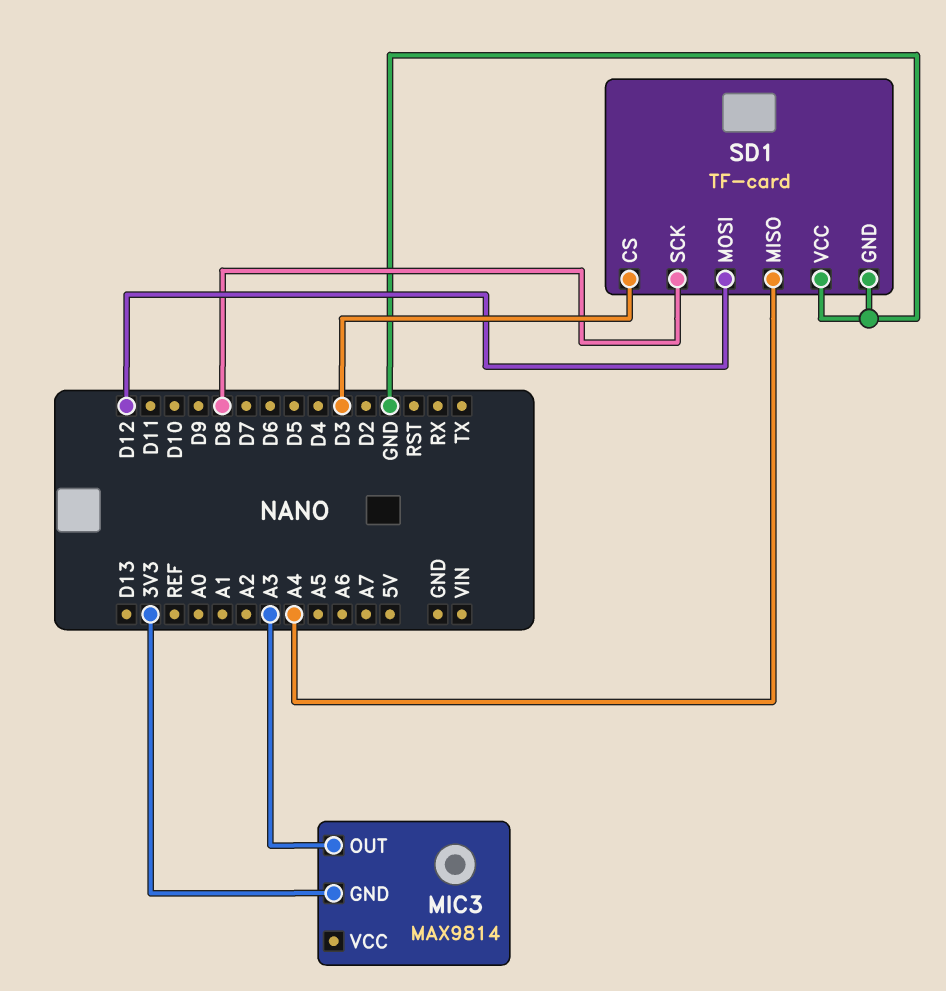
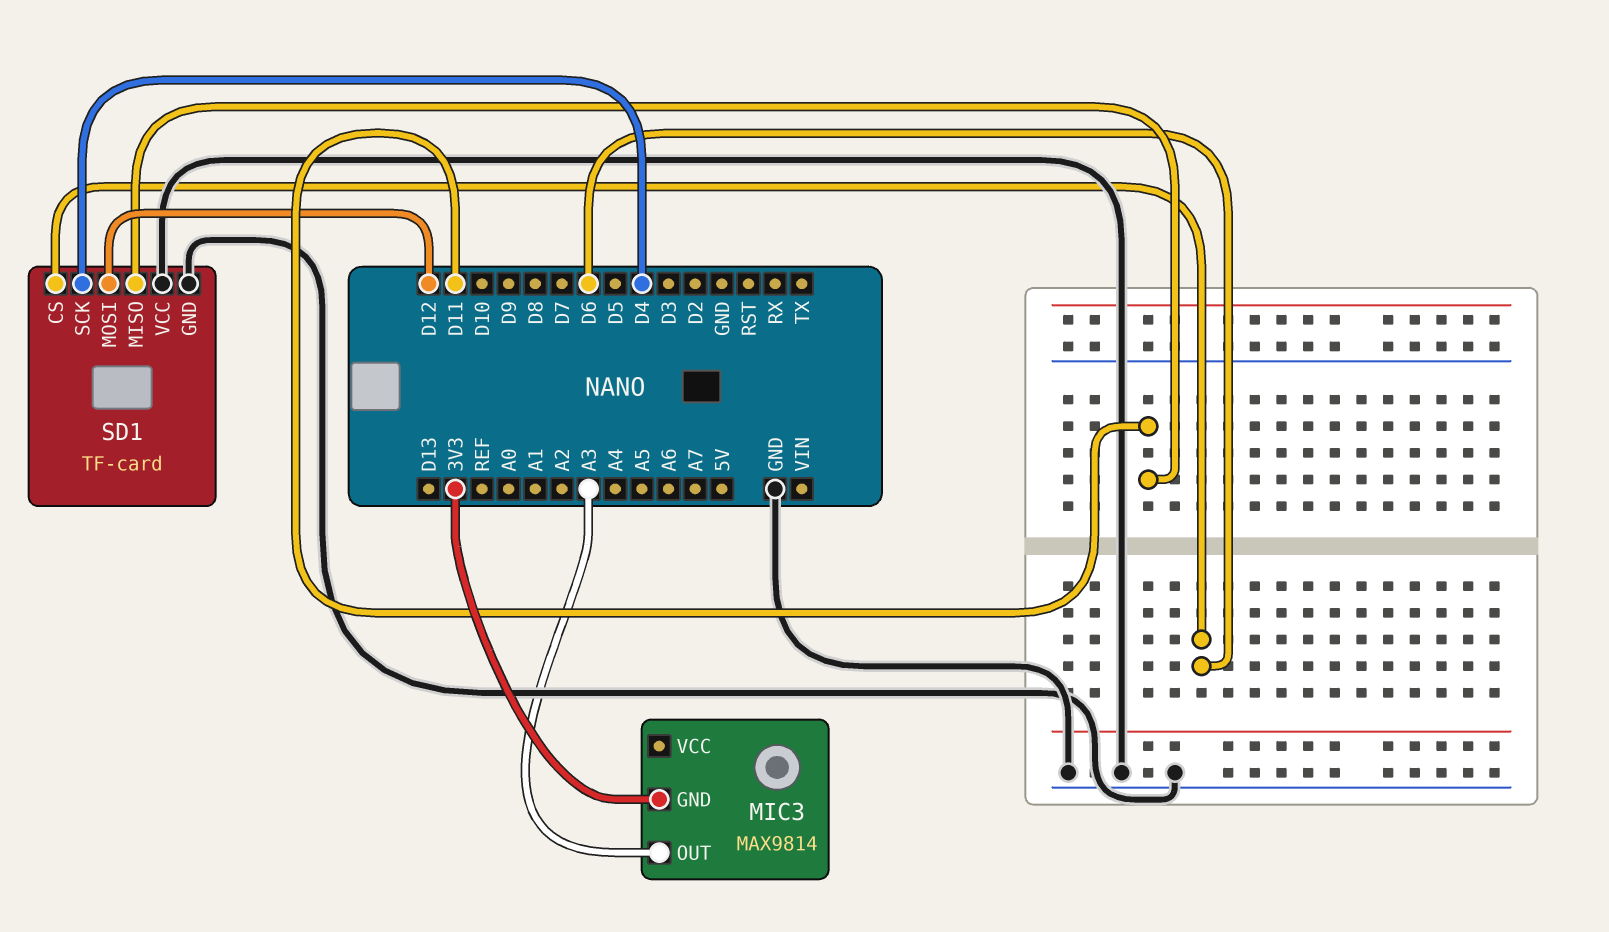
SD1 pin CS: D3 -> D6
SD1 pin MISO: A4 -> D11
SD1 pin SCK: D8 -> D4

